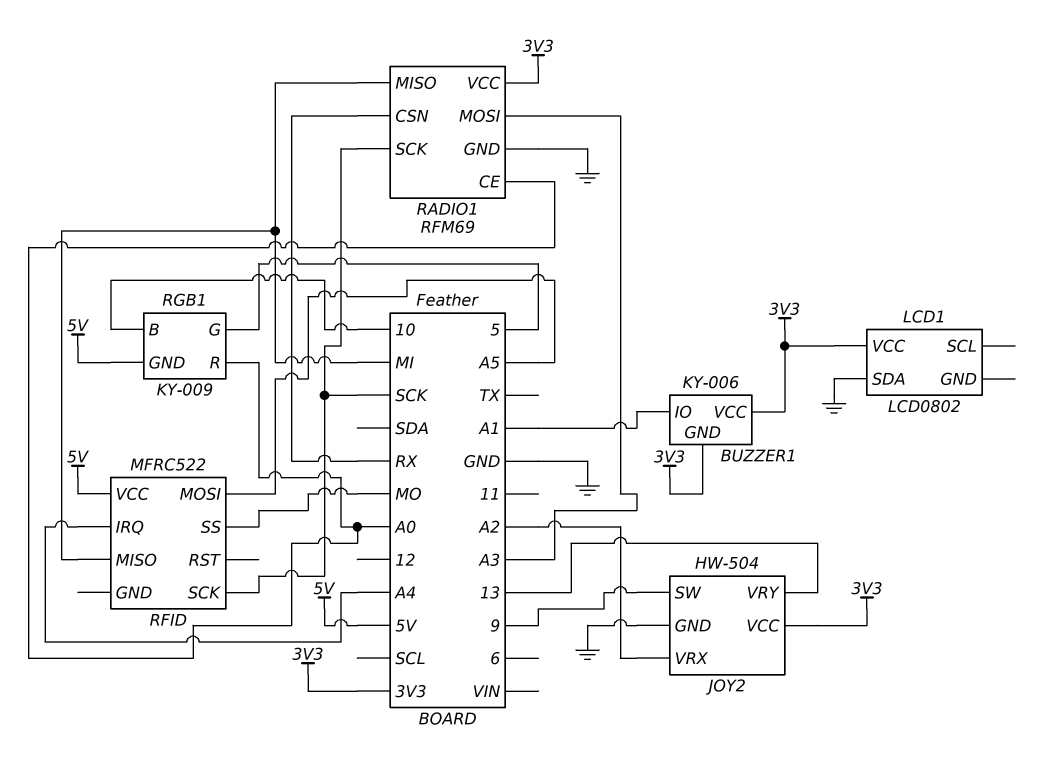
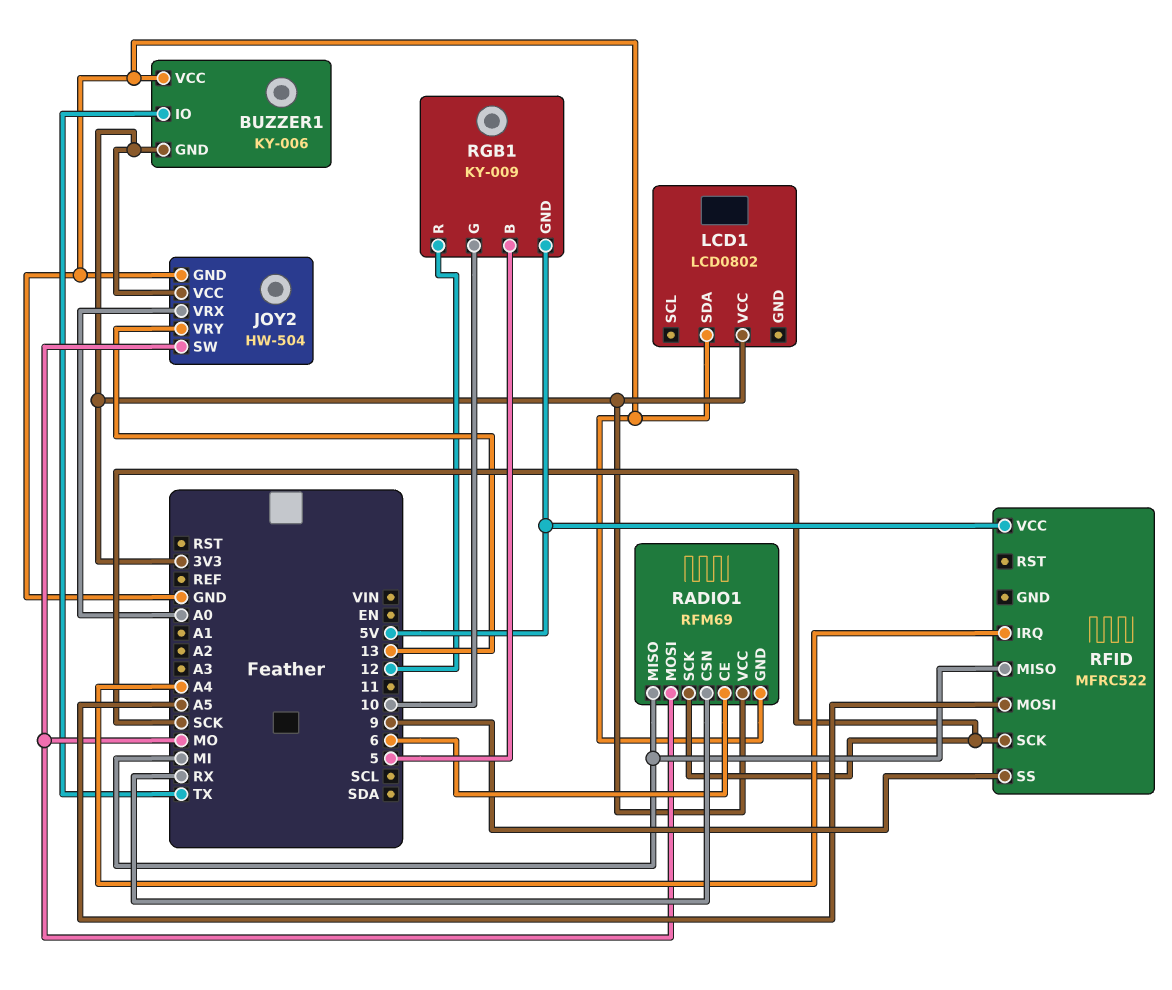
BUZZER1 pin IO: A1 -> TX
BUZZER1 pin VCC: 3V3 -> GND
JOY2 pin SW: 9 -> MO
JOY2 pin VRX: A2 -> A0
RADIO1 pin CE: A0 -> 6
RADIO1 pin MOSI: A3 -> MO
RFID pin SS: MO -> 9
RGB1 pin B: 10 -> 5
RGB1 pin G: 5 -> 10
RGB1 pin R: A0 -> 12

